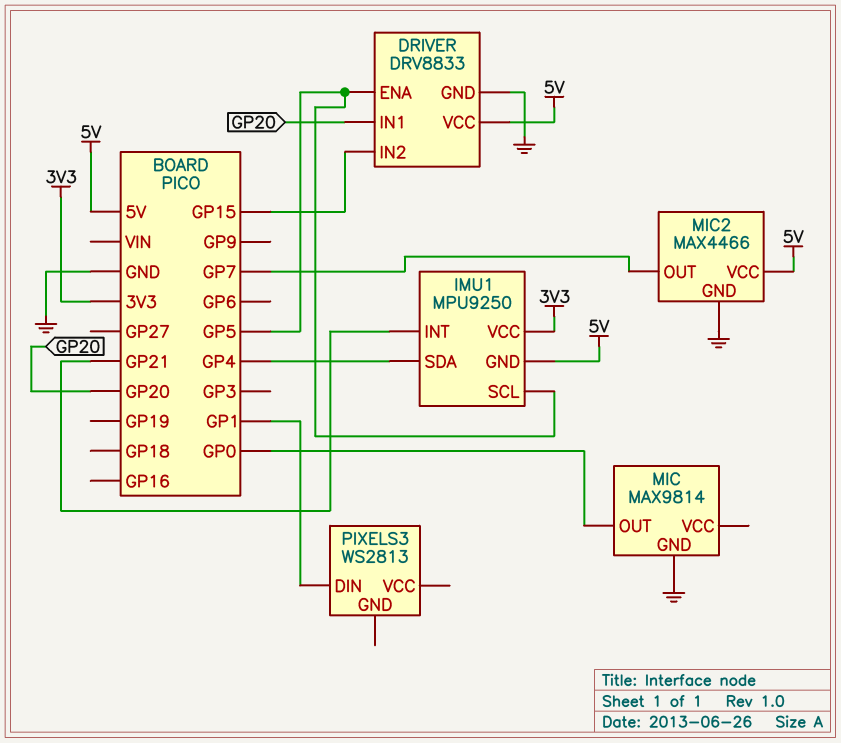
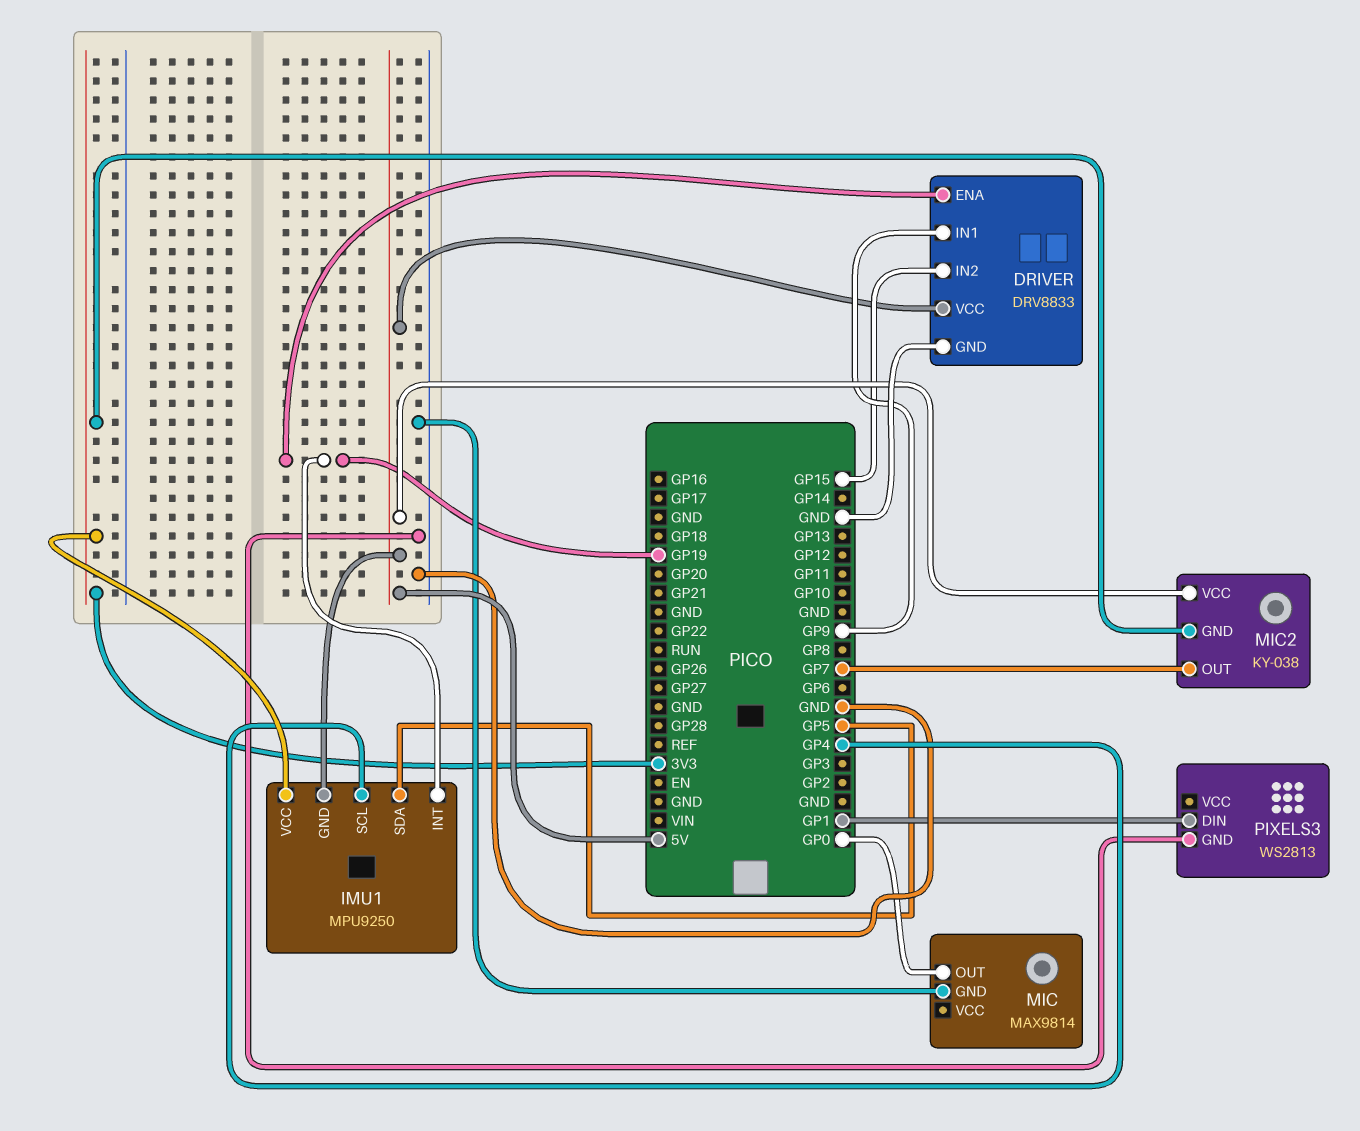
DRIVER pin ENA: GP5 -> GP19
DRIVER pin IN1: GP20 -> GP9
IMU1 pin INT: GP21 -> GP19
IMU1 pin SCL: GP5 -> GP4
IMU1 pin SDA: GP4 -> GP5
MIC2: MAX4466 -> KY-038
MIC2 pin GND: GND -> 3V3
PIXELS3 pin GND: none -> GND

